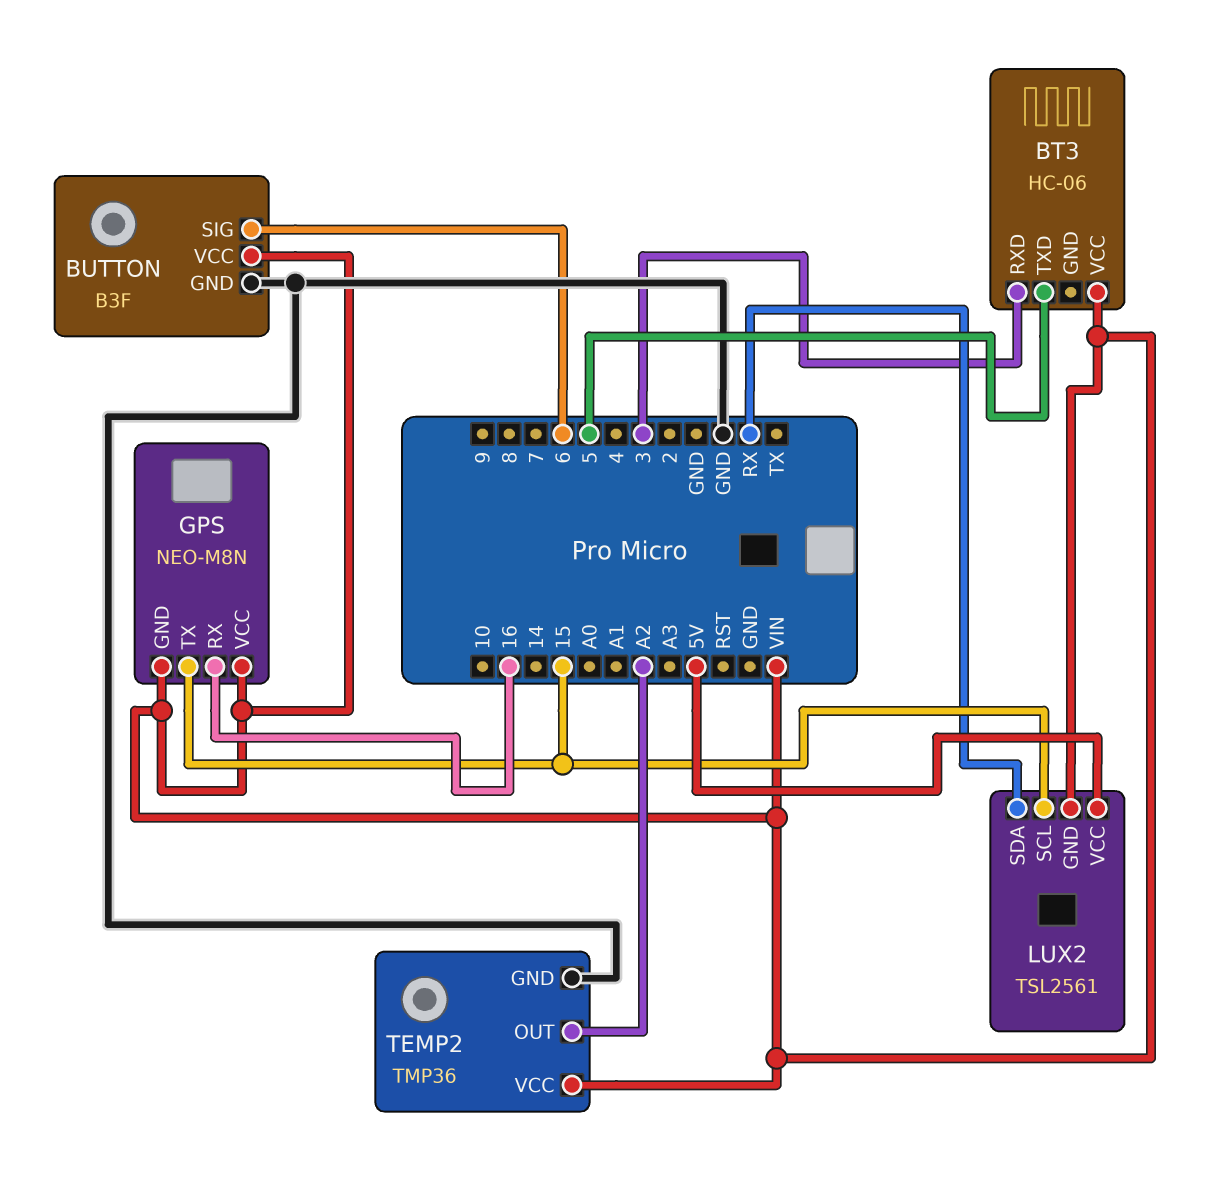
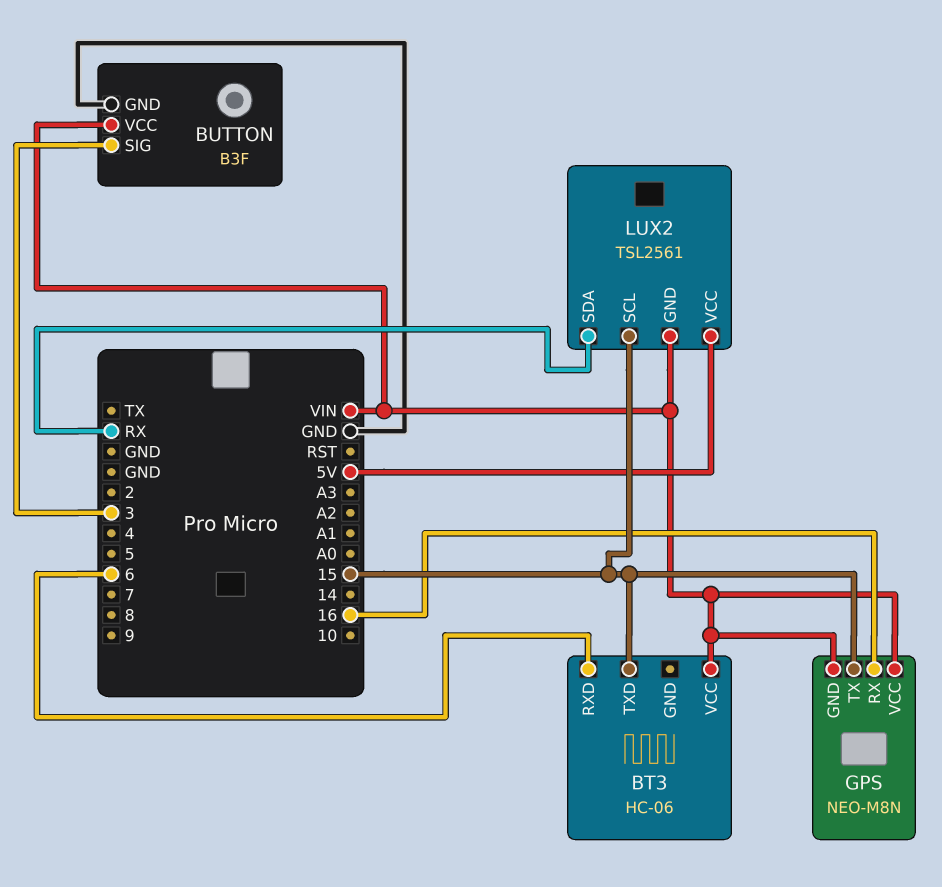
BT3 pin RXD: 3 -> 6
BT3 pin TXD: 5 -> 15
BUTTON pin SIG: 6 -> 3
TEMP2: TMP36 -> none
TEMP2 pin GND: GND -> none
TEMP2 pin OUT: A2 -> none
TEMP2 pin VCC: VIN -> none

